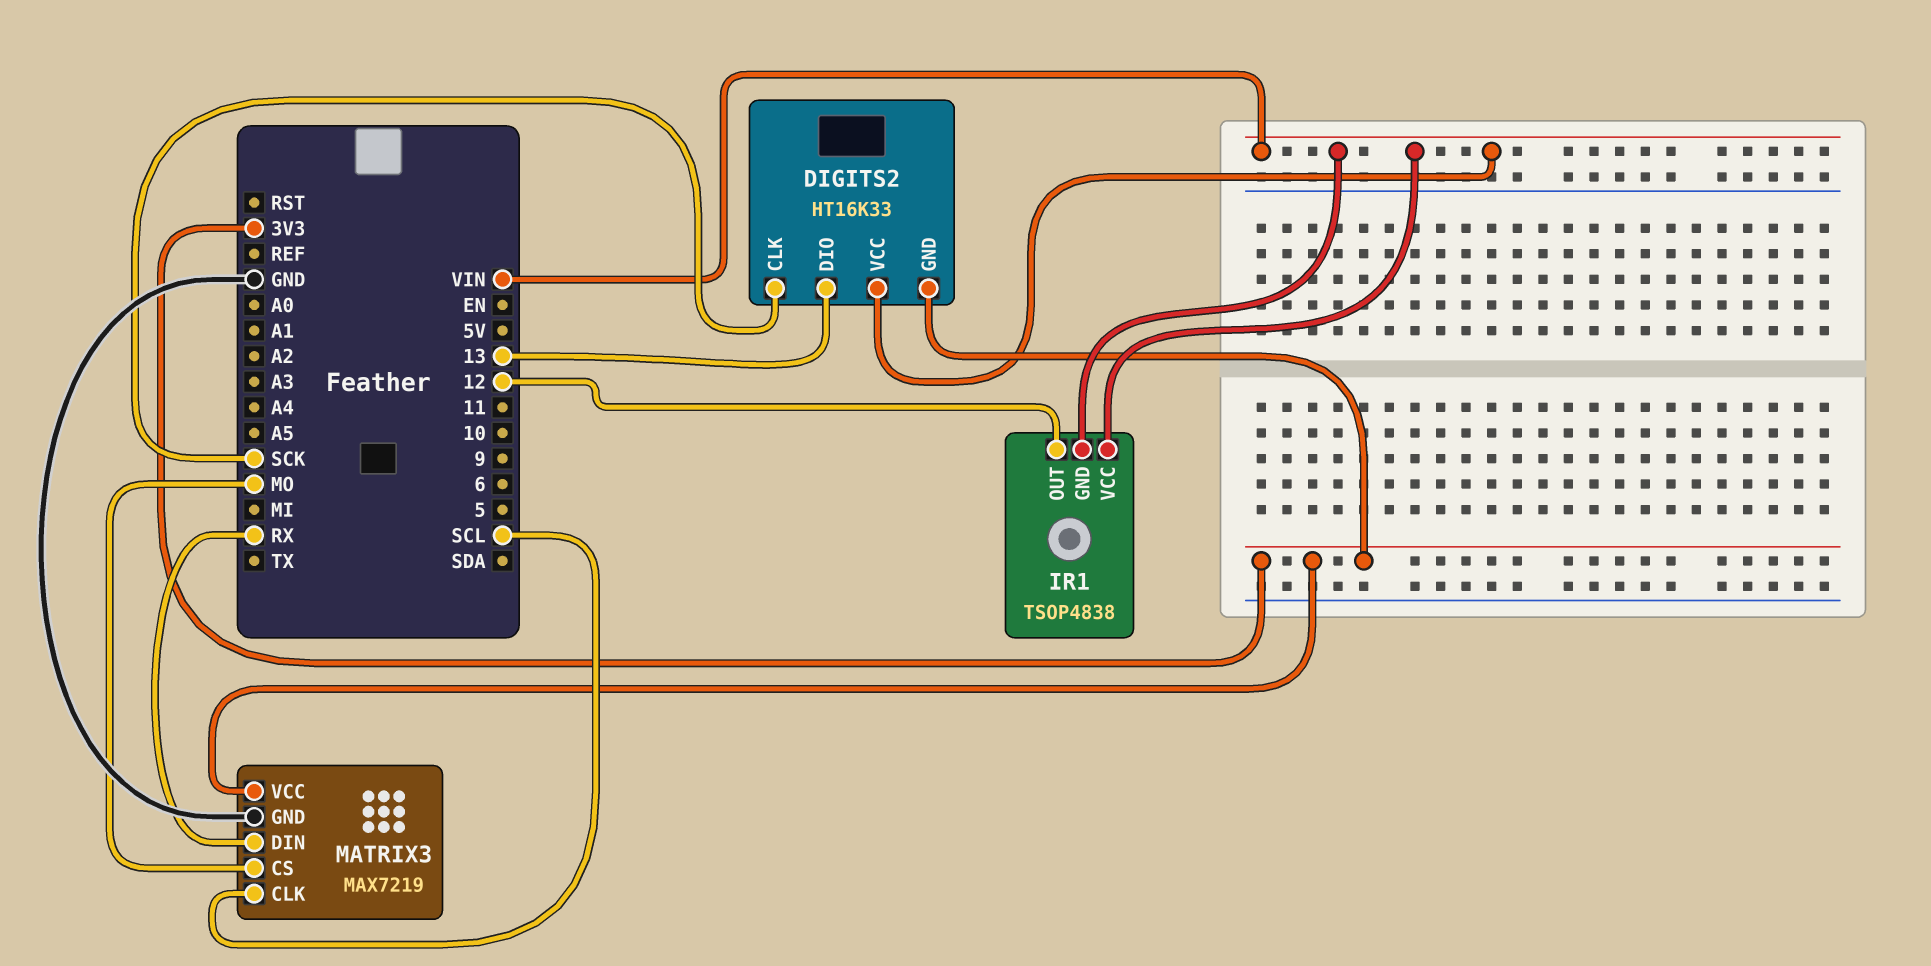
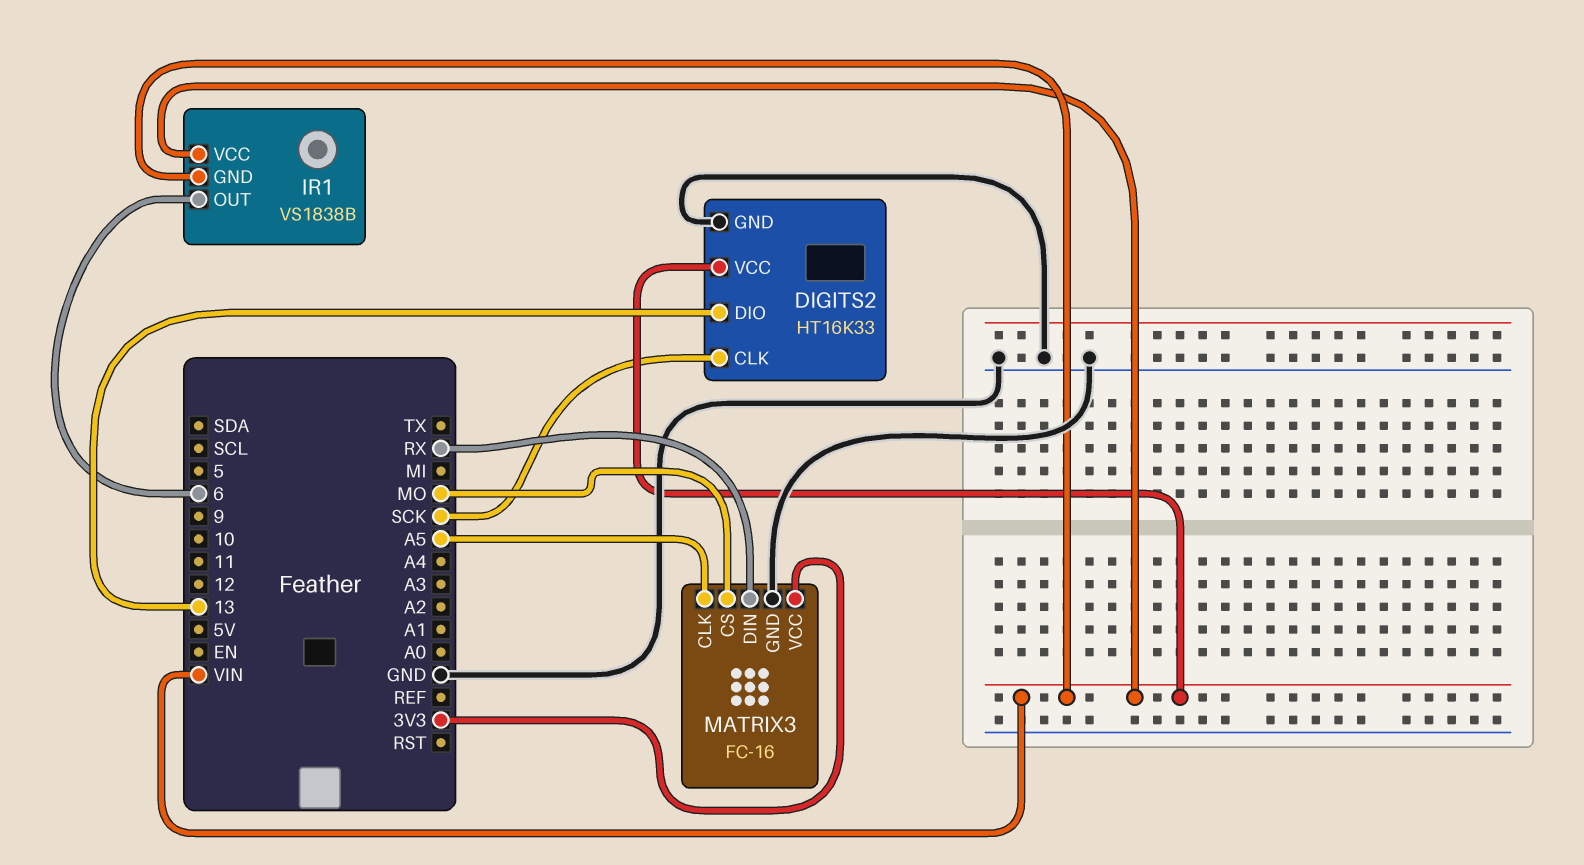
DIGITS2 pin GND: 3V3 -> GND
IR1: TSOP4838 -> VS1838B
IR1 pin OUT: 12 -> 6
MATRIX3: MAX7219 -> FC-16
MATRIX3 pin CLK: SCL -> A5

